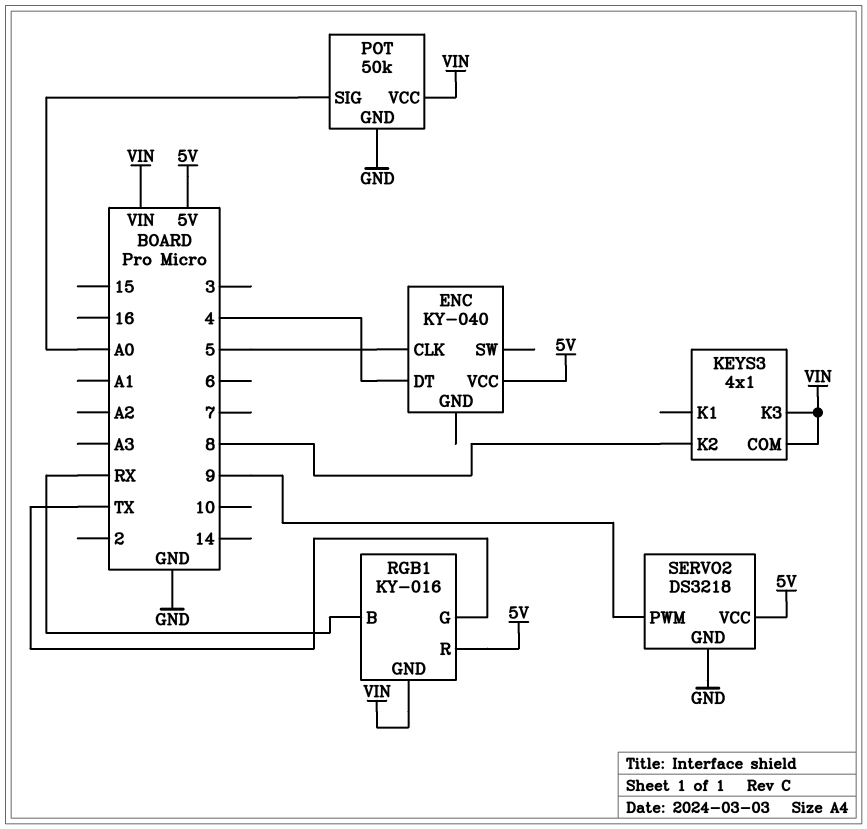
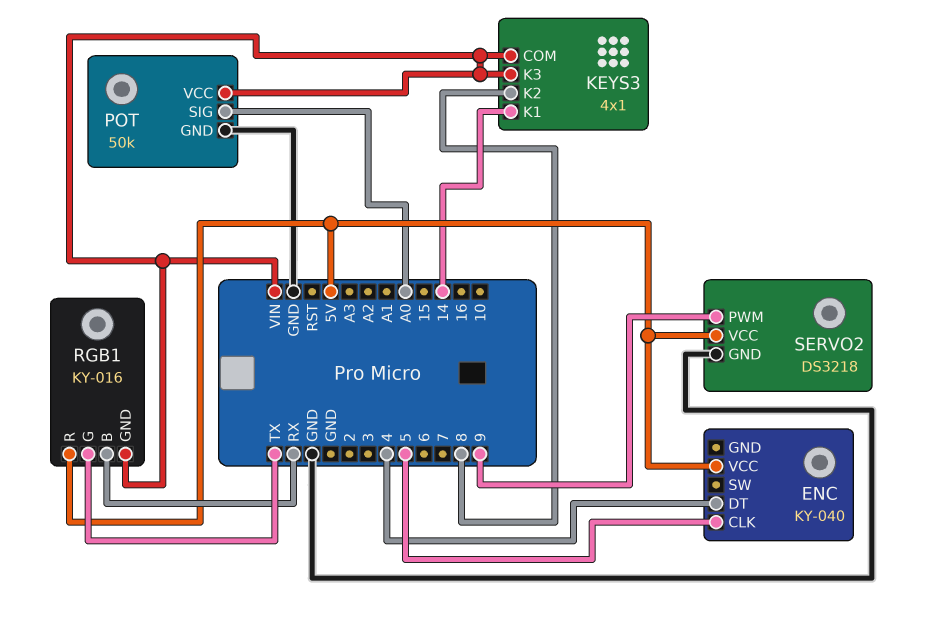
KEYS3 pin K1: none -> 14

